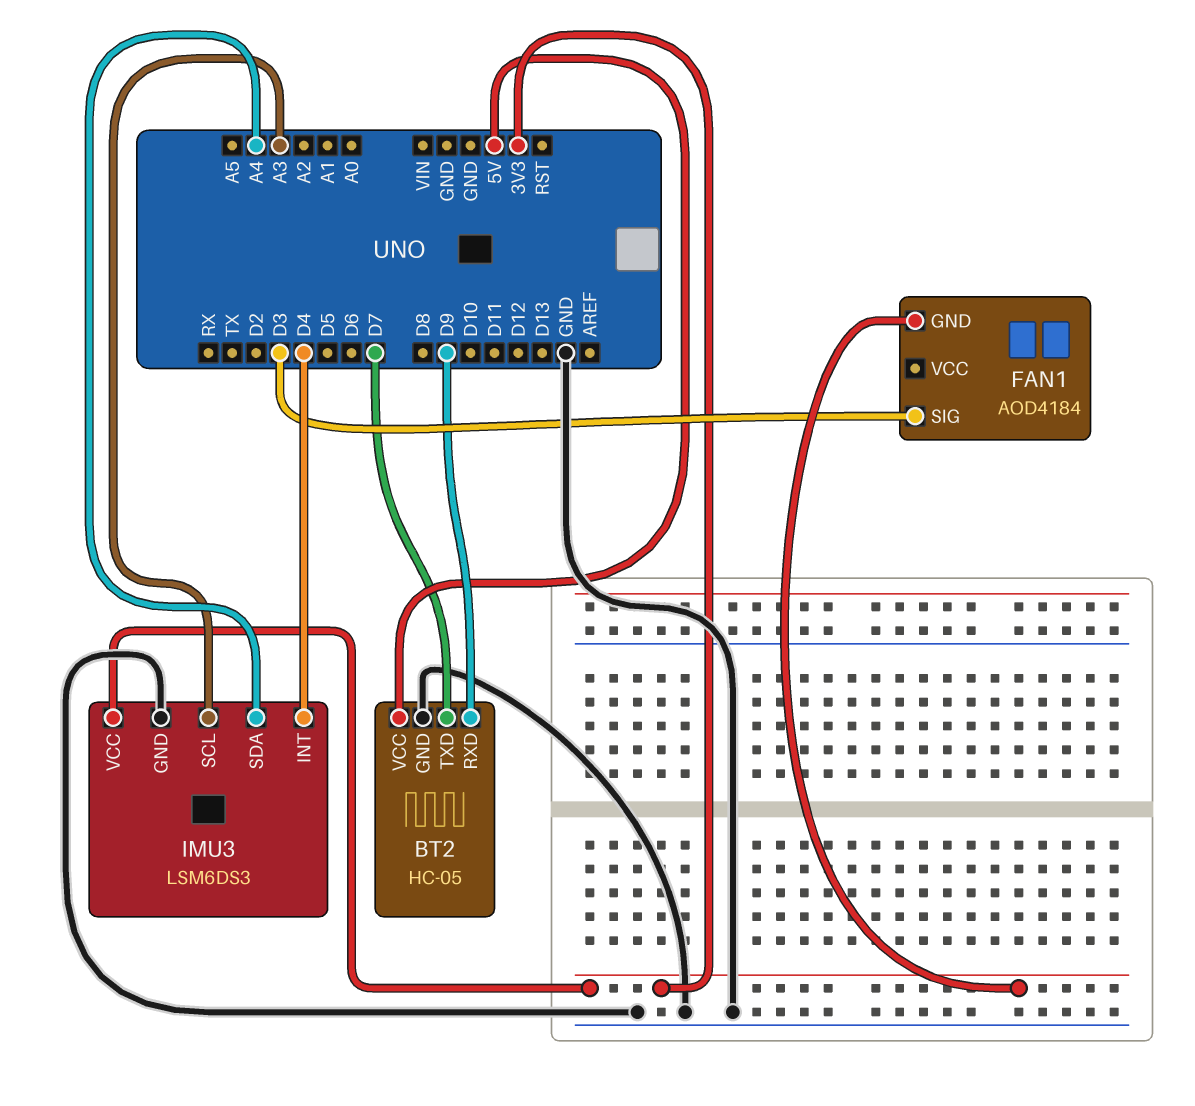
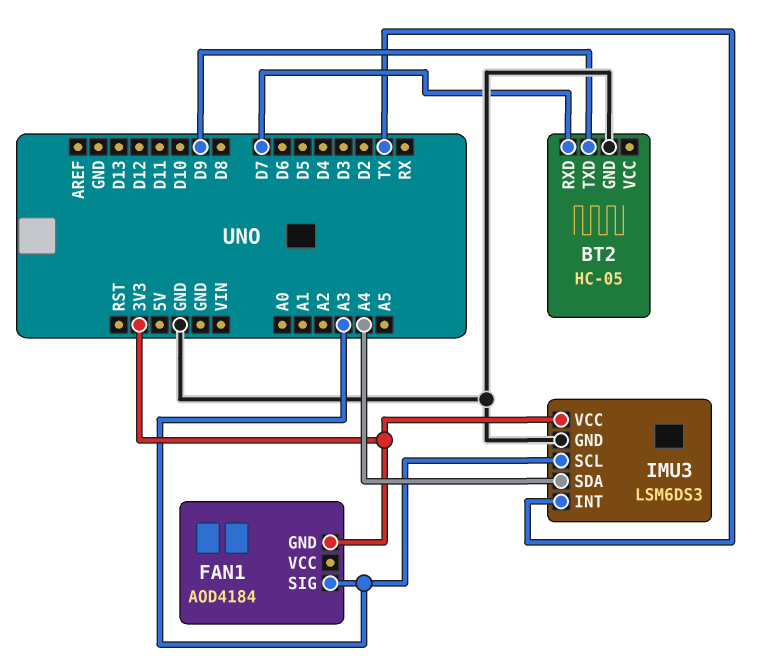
BT2 pin RXD: D9 -> D7
BT2 pin TXD: D7 -> D9
BT2 pin VCC: 5V -> none
FAN1 pin SIG: D3 -> A3
IMU3 pin INT: D4 -> TX

